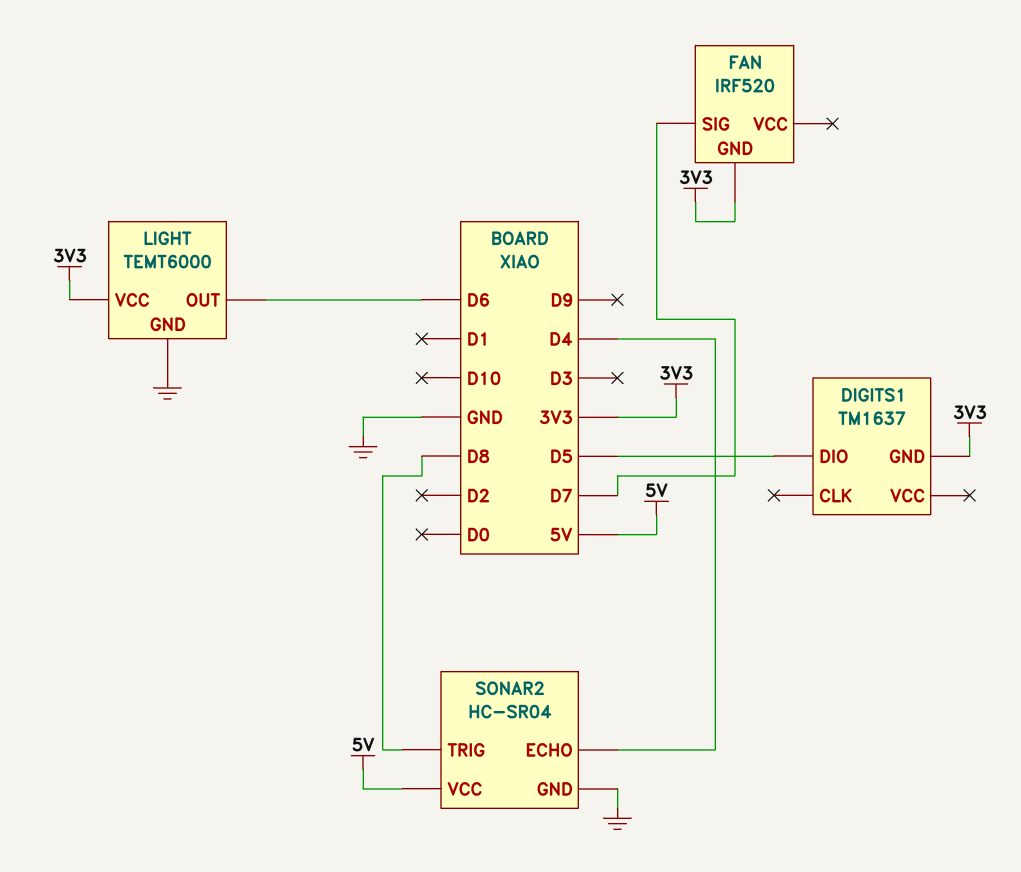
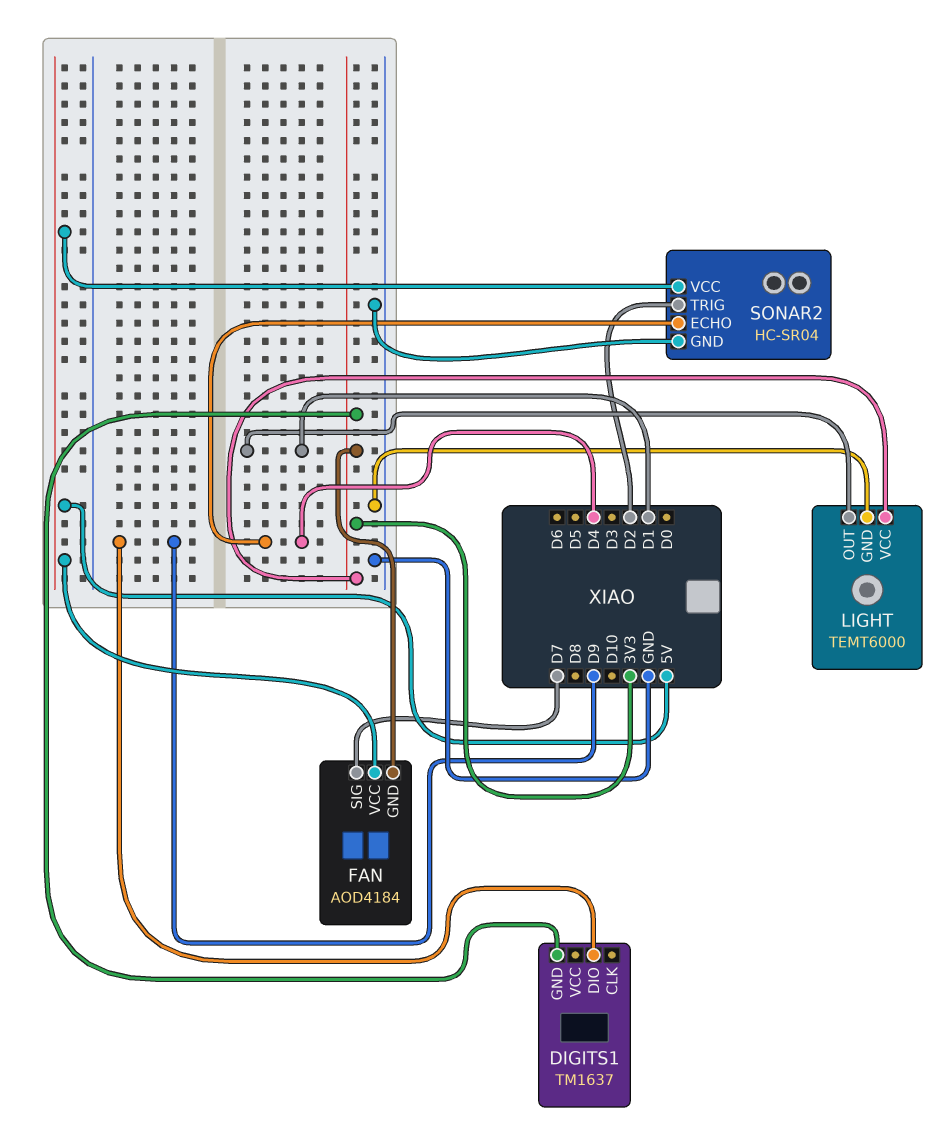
DIGITS1 pin DIO: D5 -> D9
FAN: IRF520 -> AOD4184
FAN pin VCC: none -> 5V
LIGHT pin OUT: D6 -> D1
SONAR2 pin TRIG: D8 -> D2

